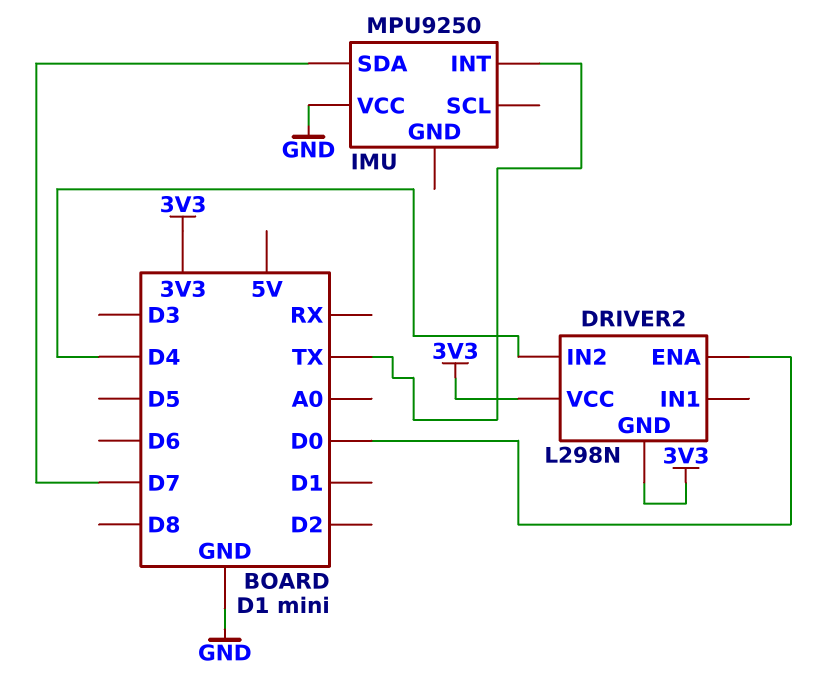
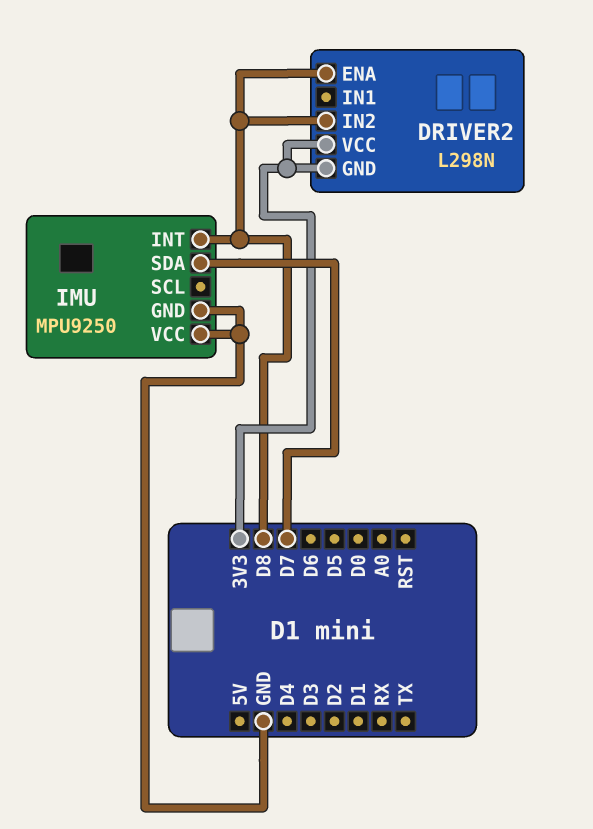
DRIVER2 pin ENA: D0 -> D8
DRIVER2 pin IN2: D4 -> D8
IMU pin GND: none -> GND
IMU pin INT: TX -> D8

